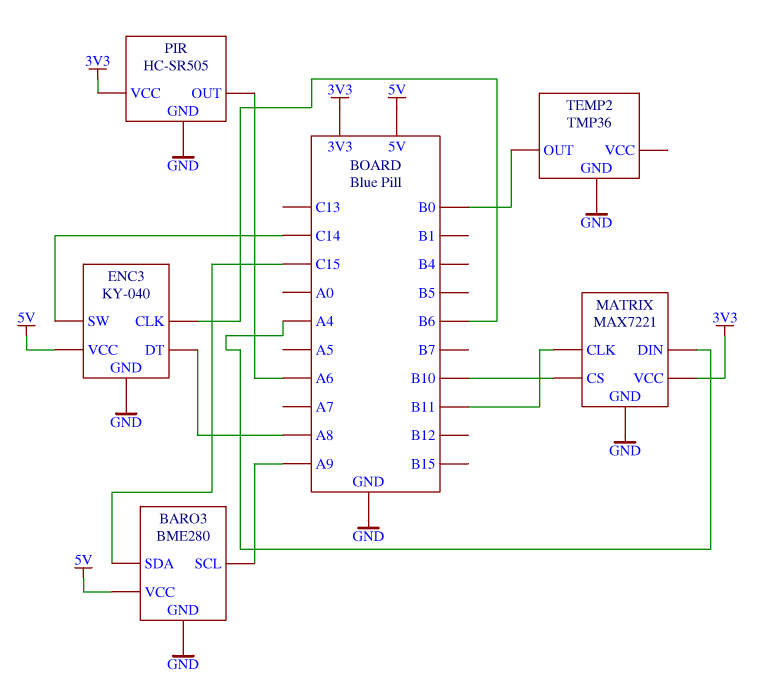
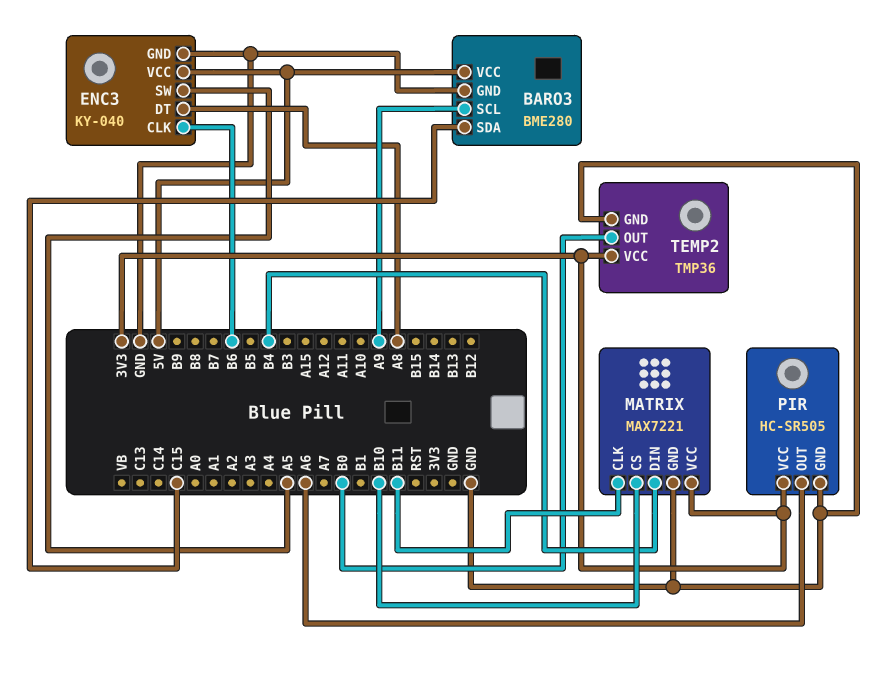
ENC3 pin SW: C14 -> A5
MATRIX pin DIN: A4 -> B4
TEMP2 pin VCC: none -> 3V3

